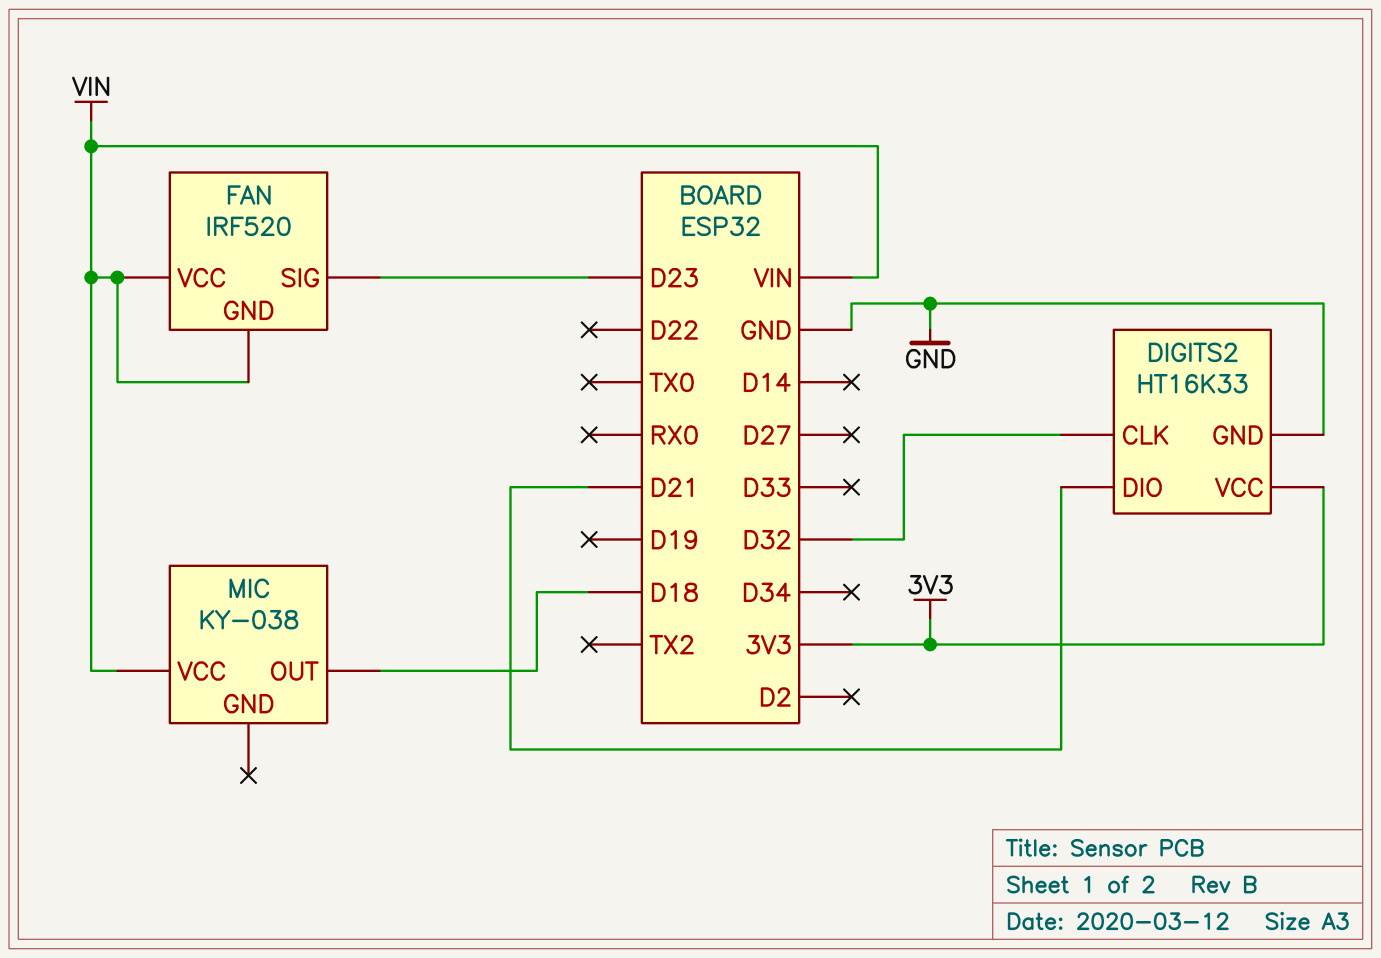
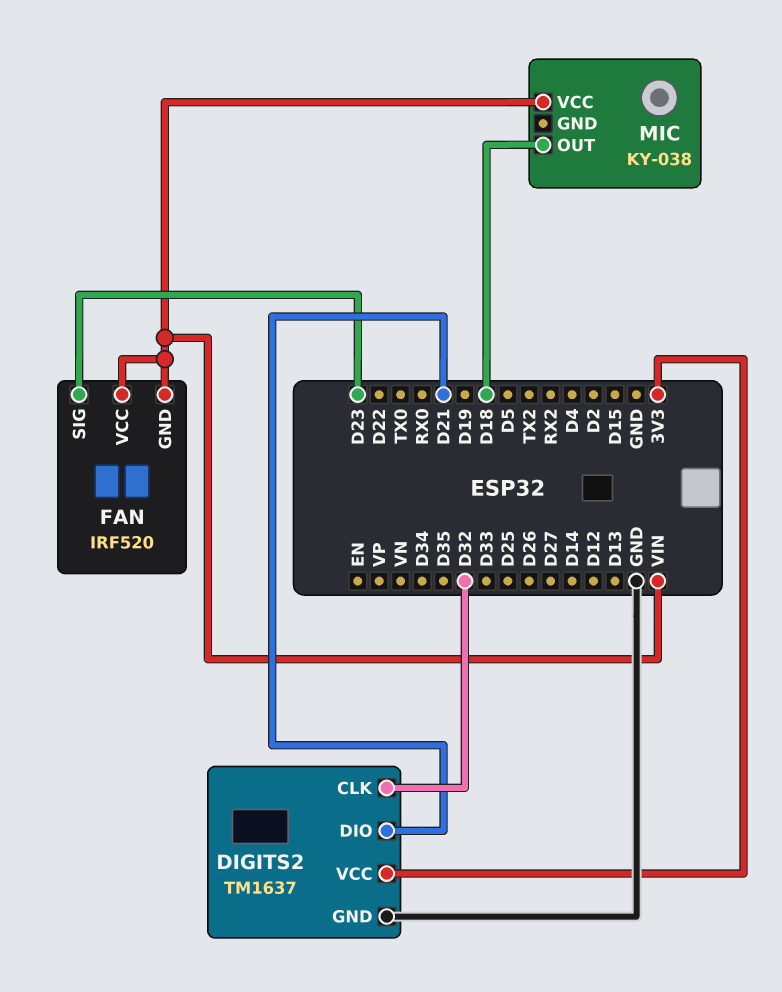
DIGITS2: HT16K33 -> TM1637

